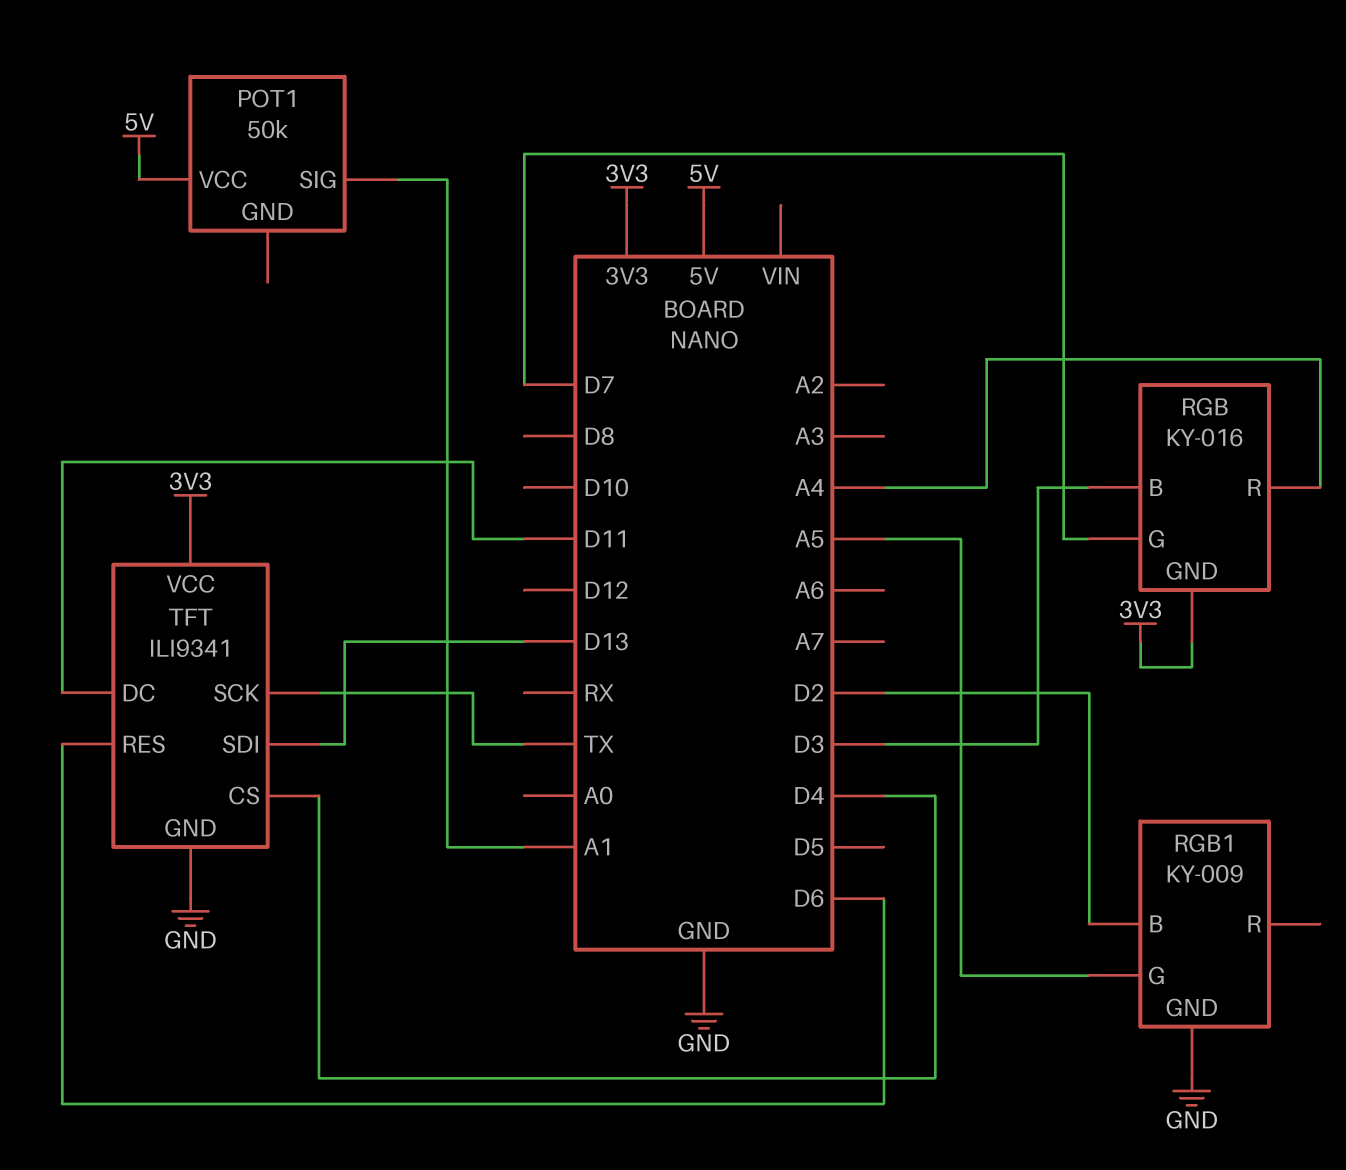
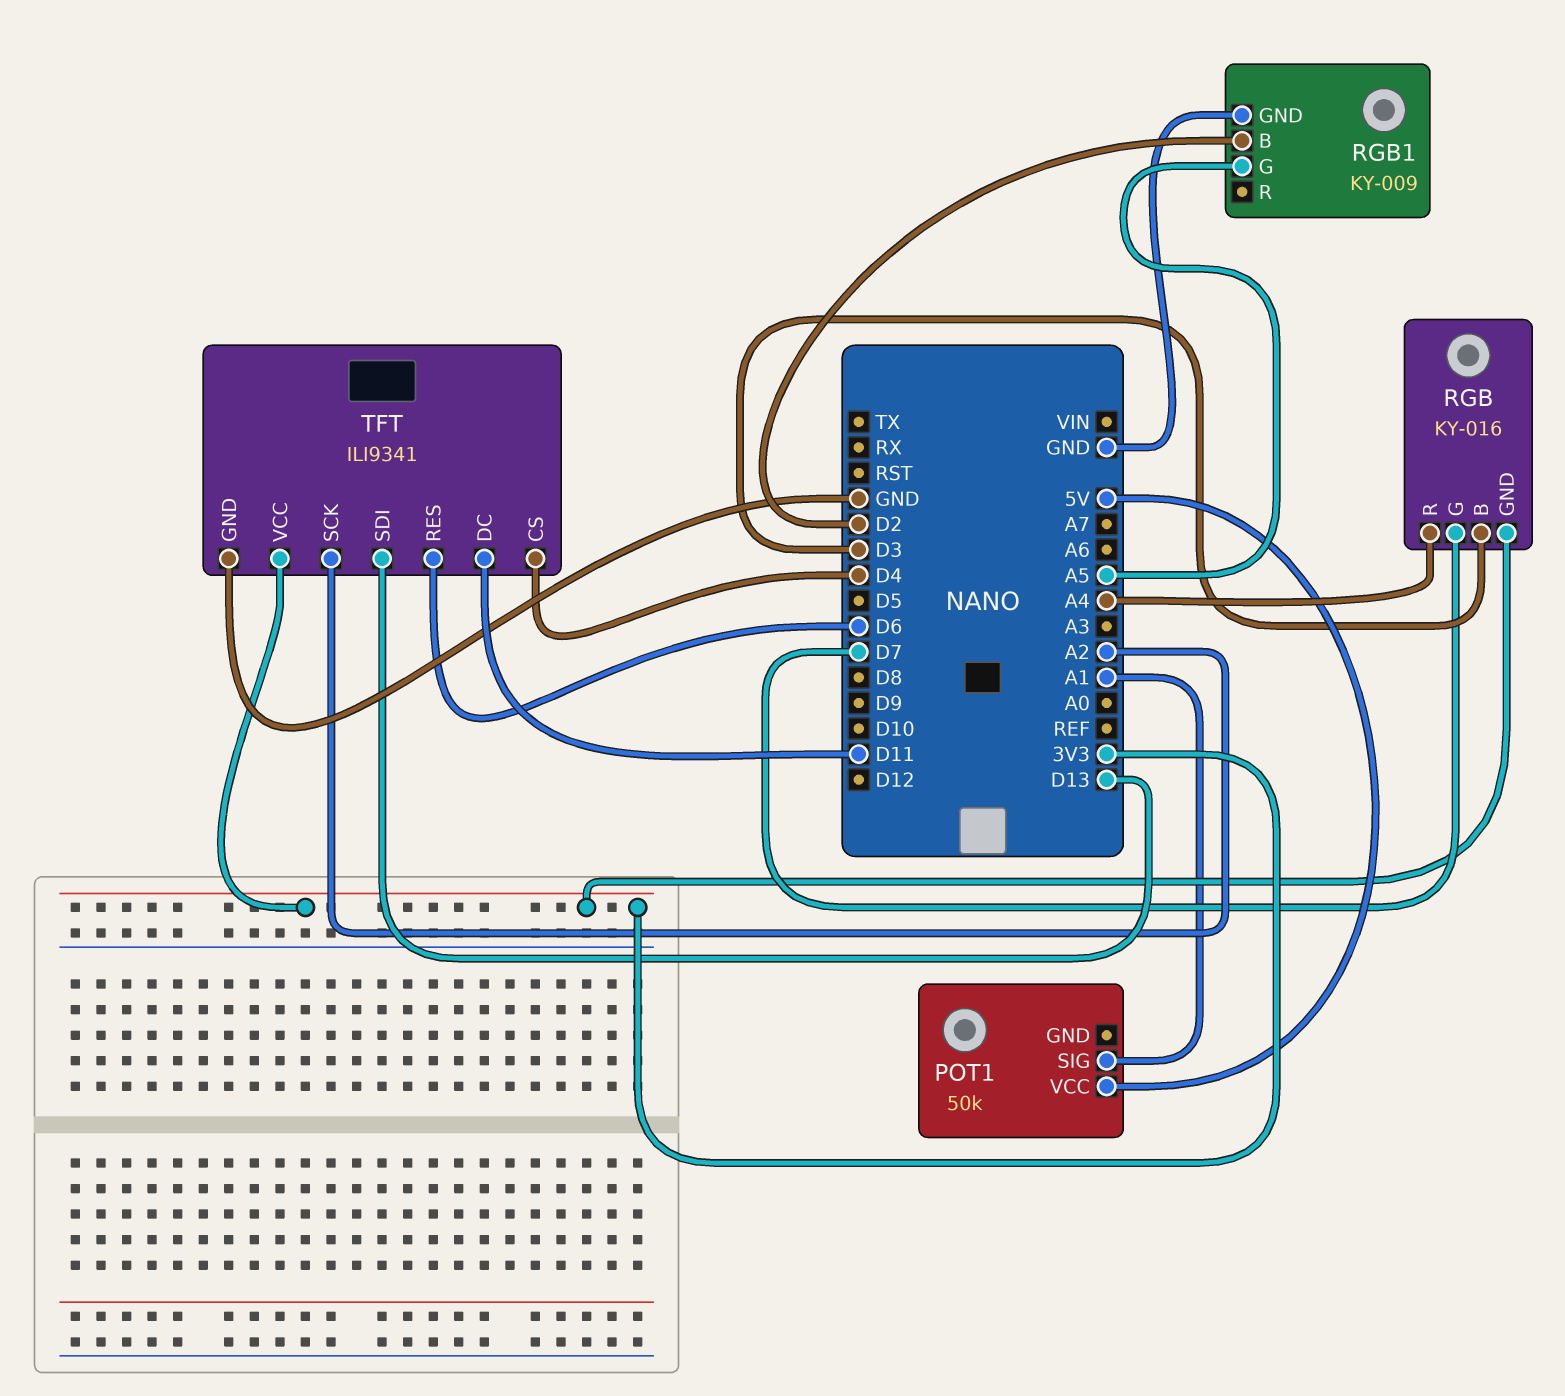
TFT pin SCK: TX -> A2

